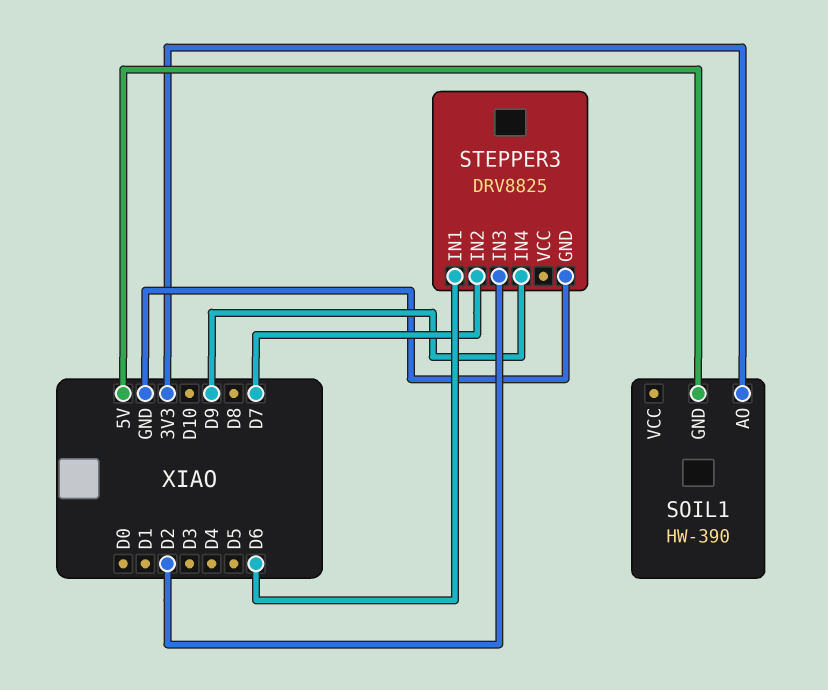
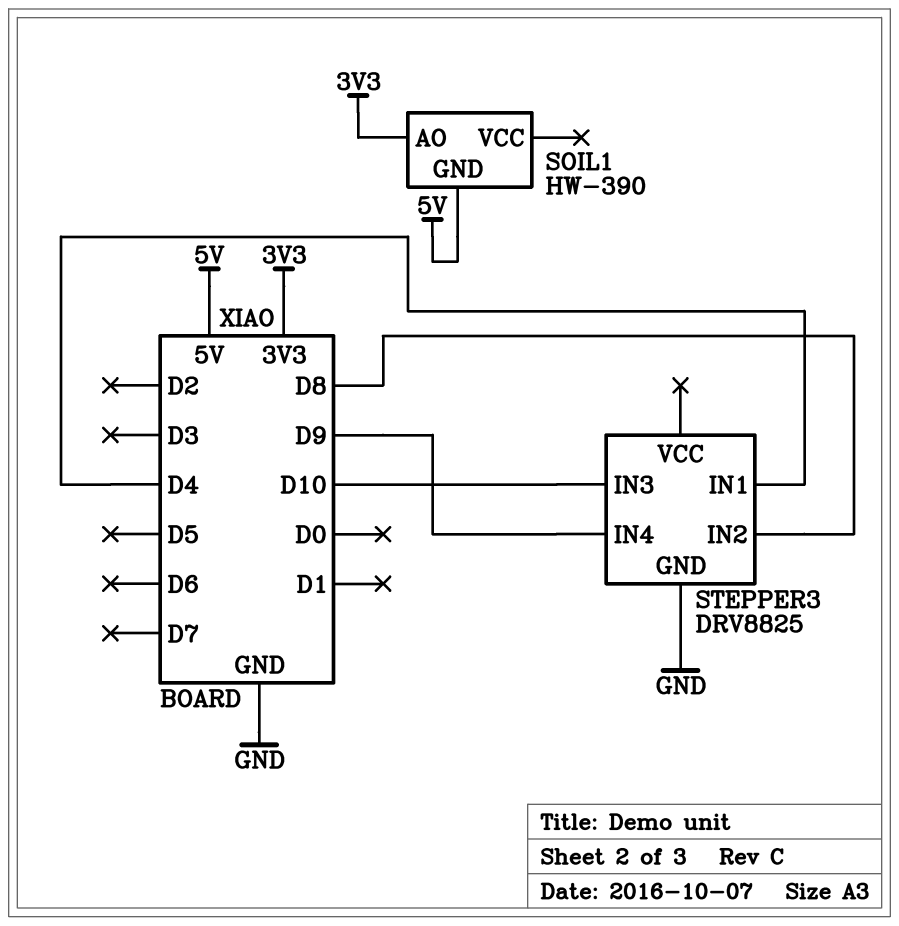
STEPPER3 pin IN1: D6 -> D4
STEPPER3 pin IN2: D7 -> D8
STEPPER3 pin IN3: D2 -> D10

